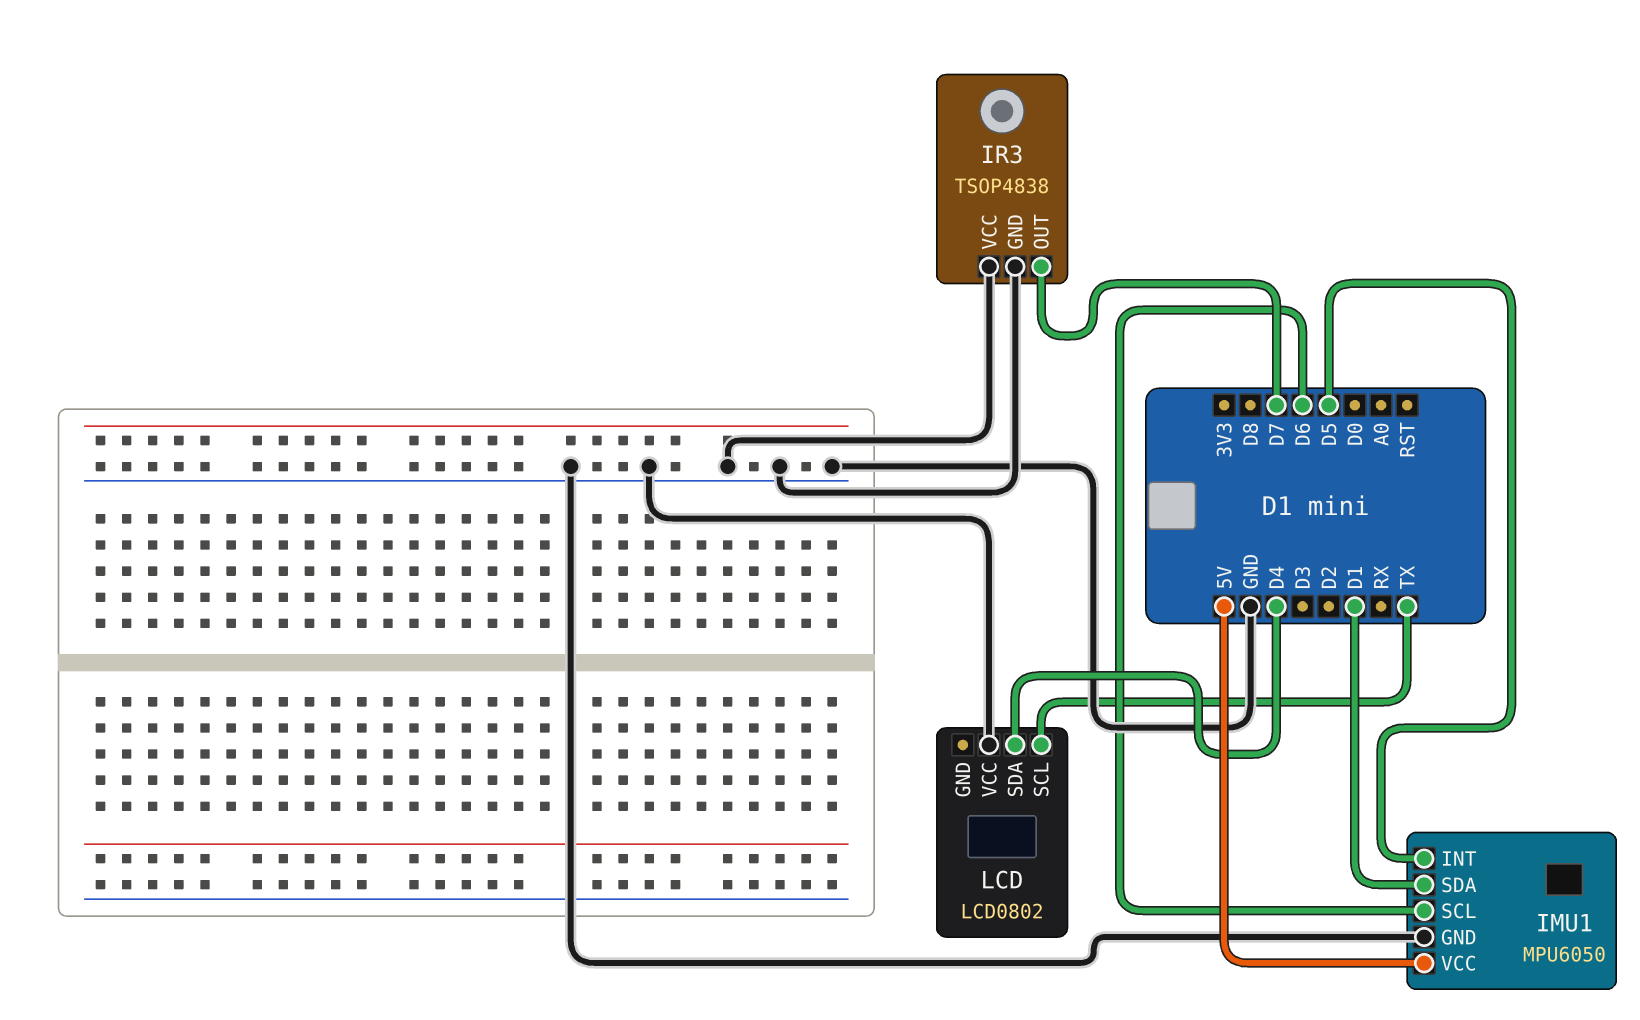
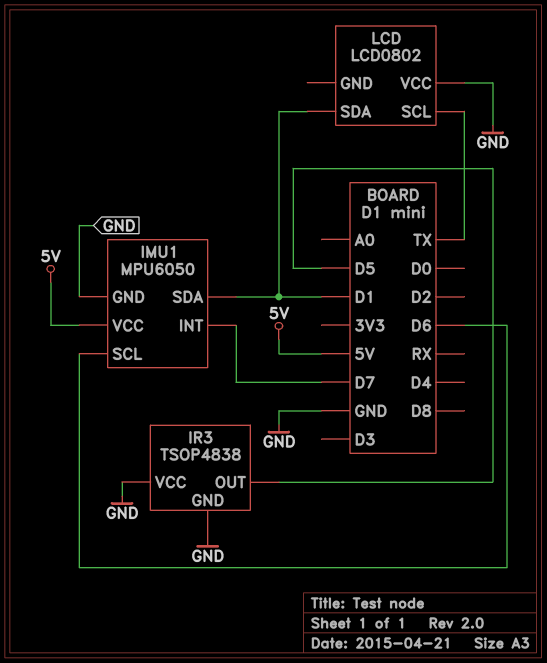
IMU1 pin INT: D5 -> D7
IR3 pin OUT: D7 -> D5
LCD pin SDA: D4 -> D1

